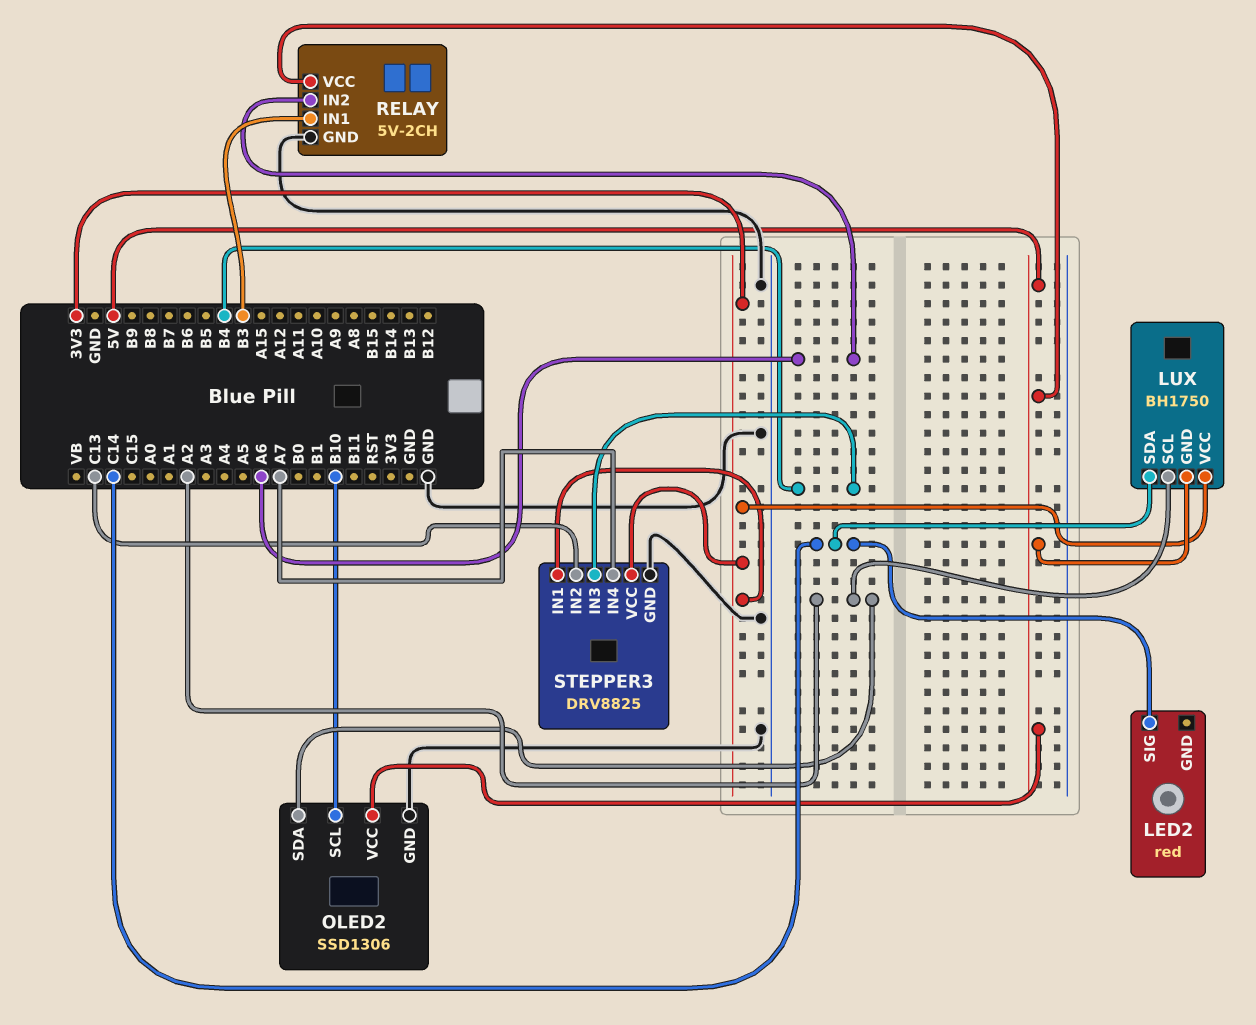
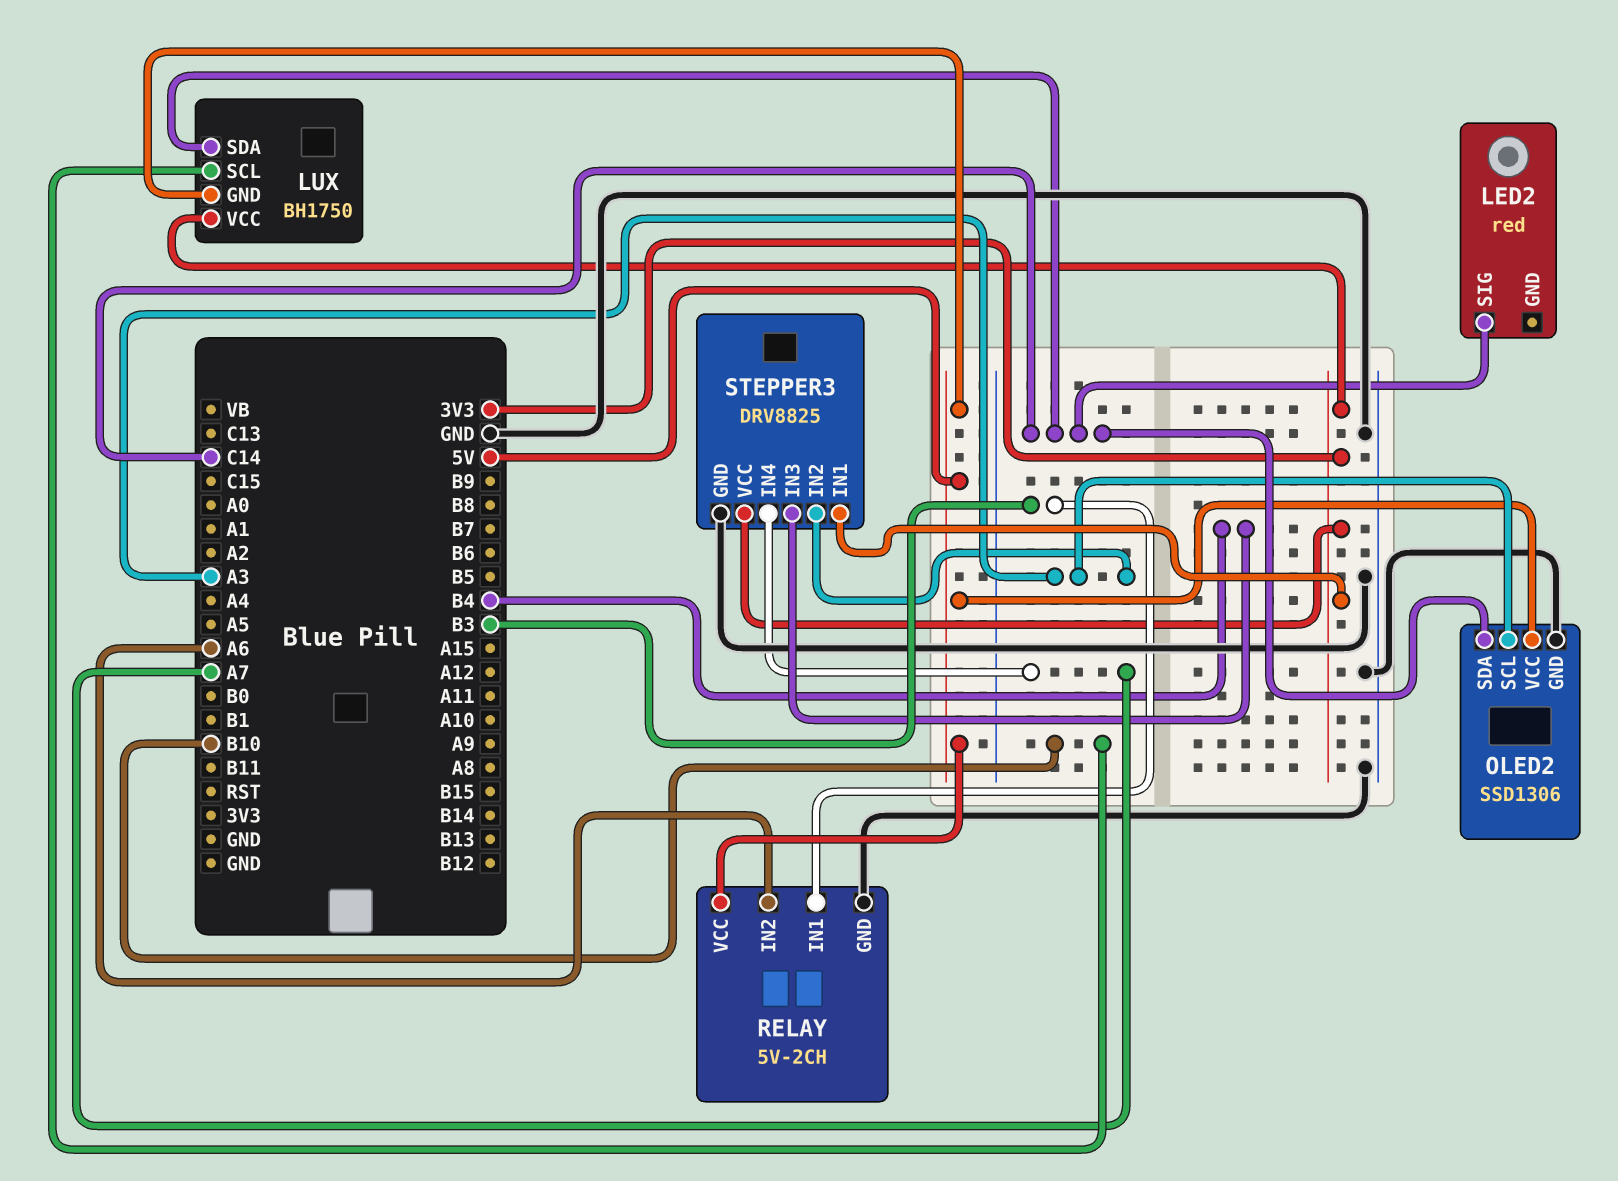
LUX pin SCL: A2 -> B10
OLED2 pin SCL: B10 -> A3
OLED2 pin SDA: A2 -> C14
STEPPER3 pin IN2: C13 -> A3

